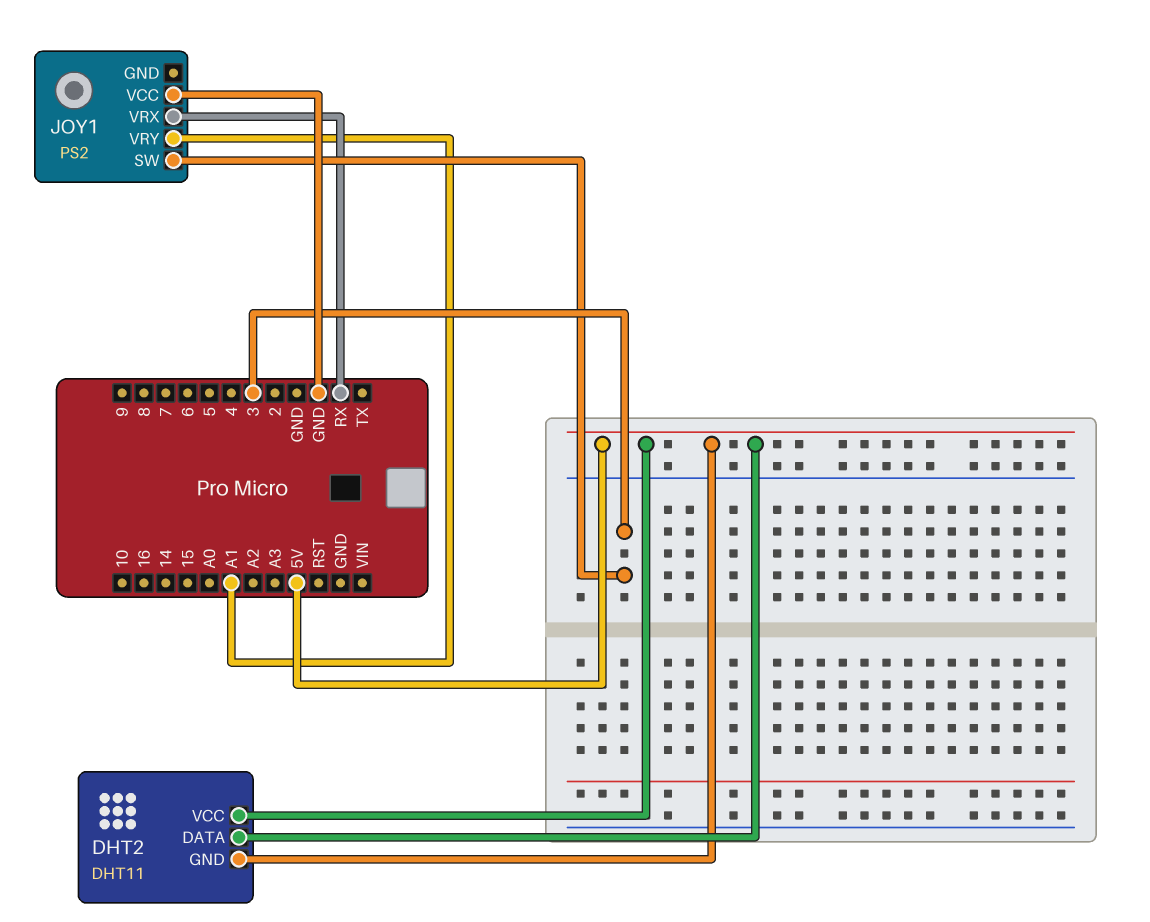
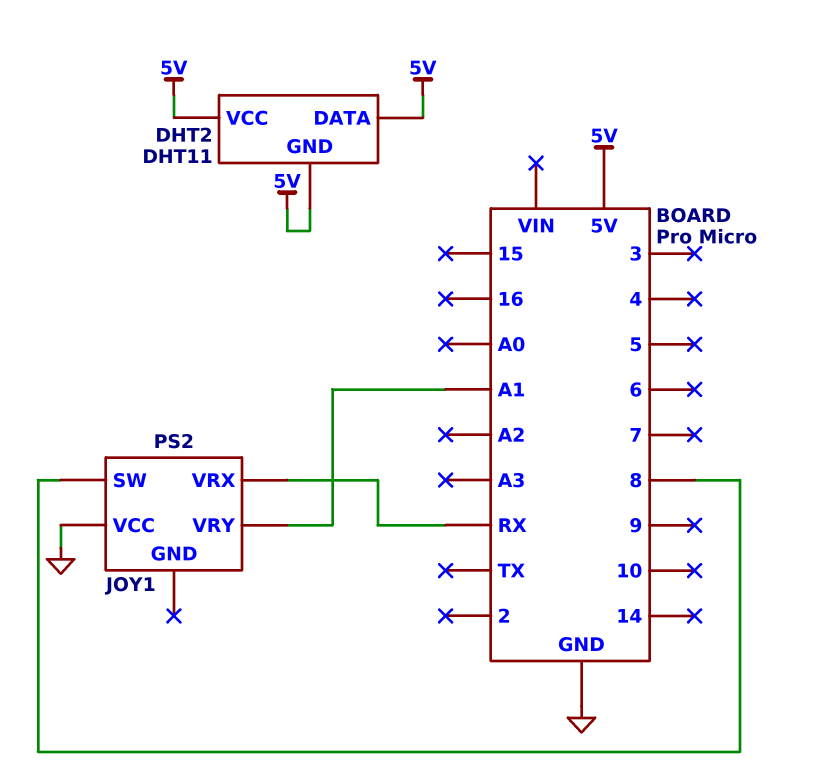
JOY1 pin SW: 3 -> 8

